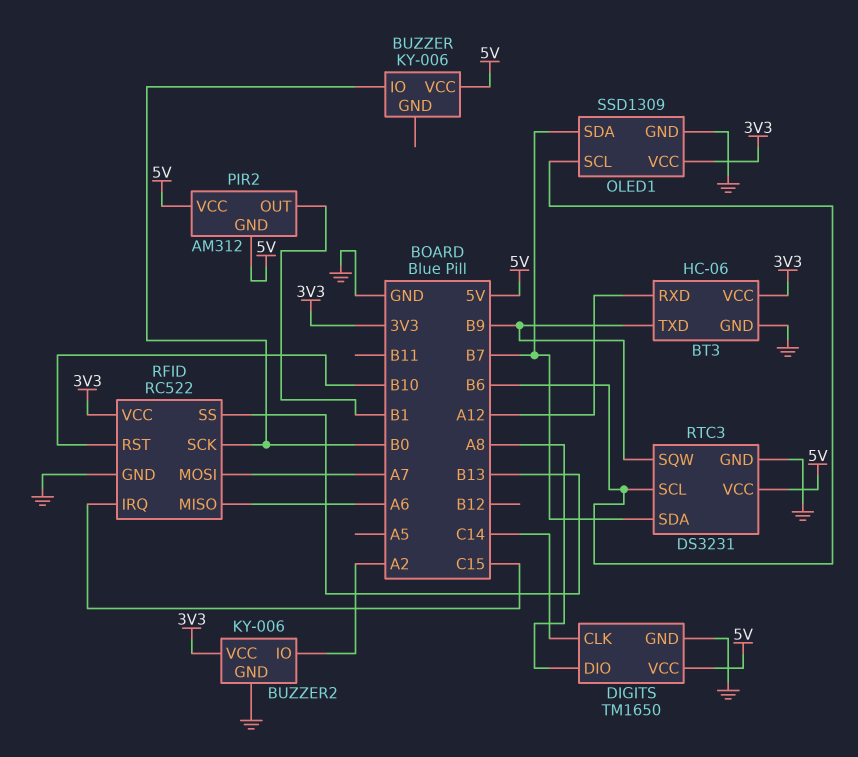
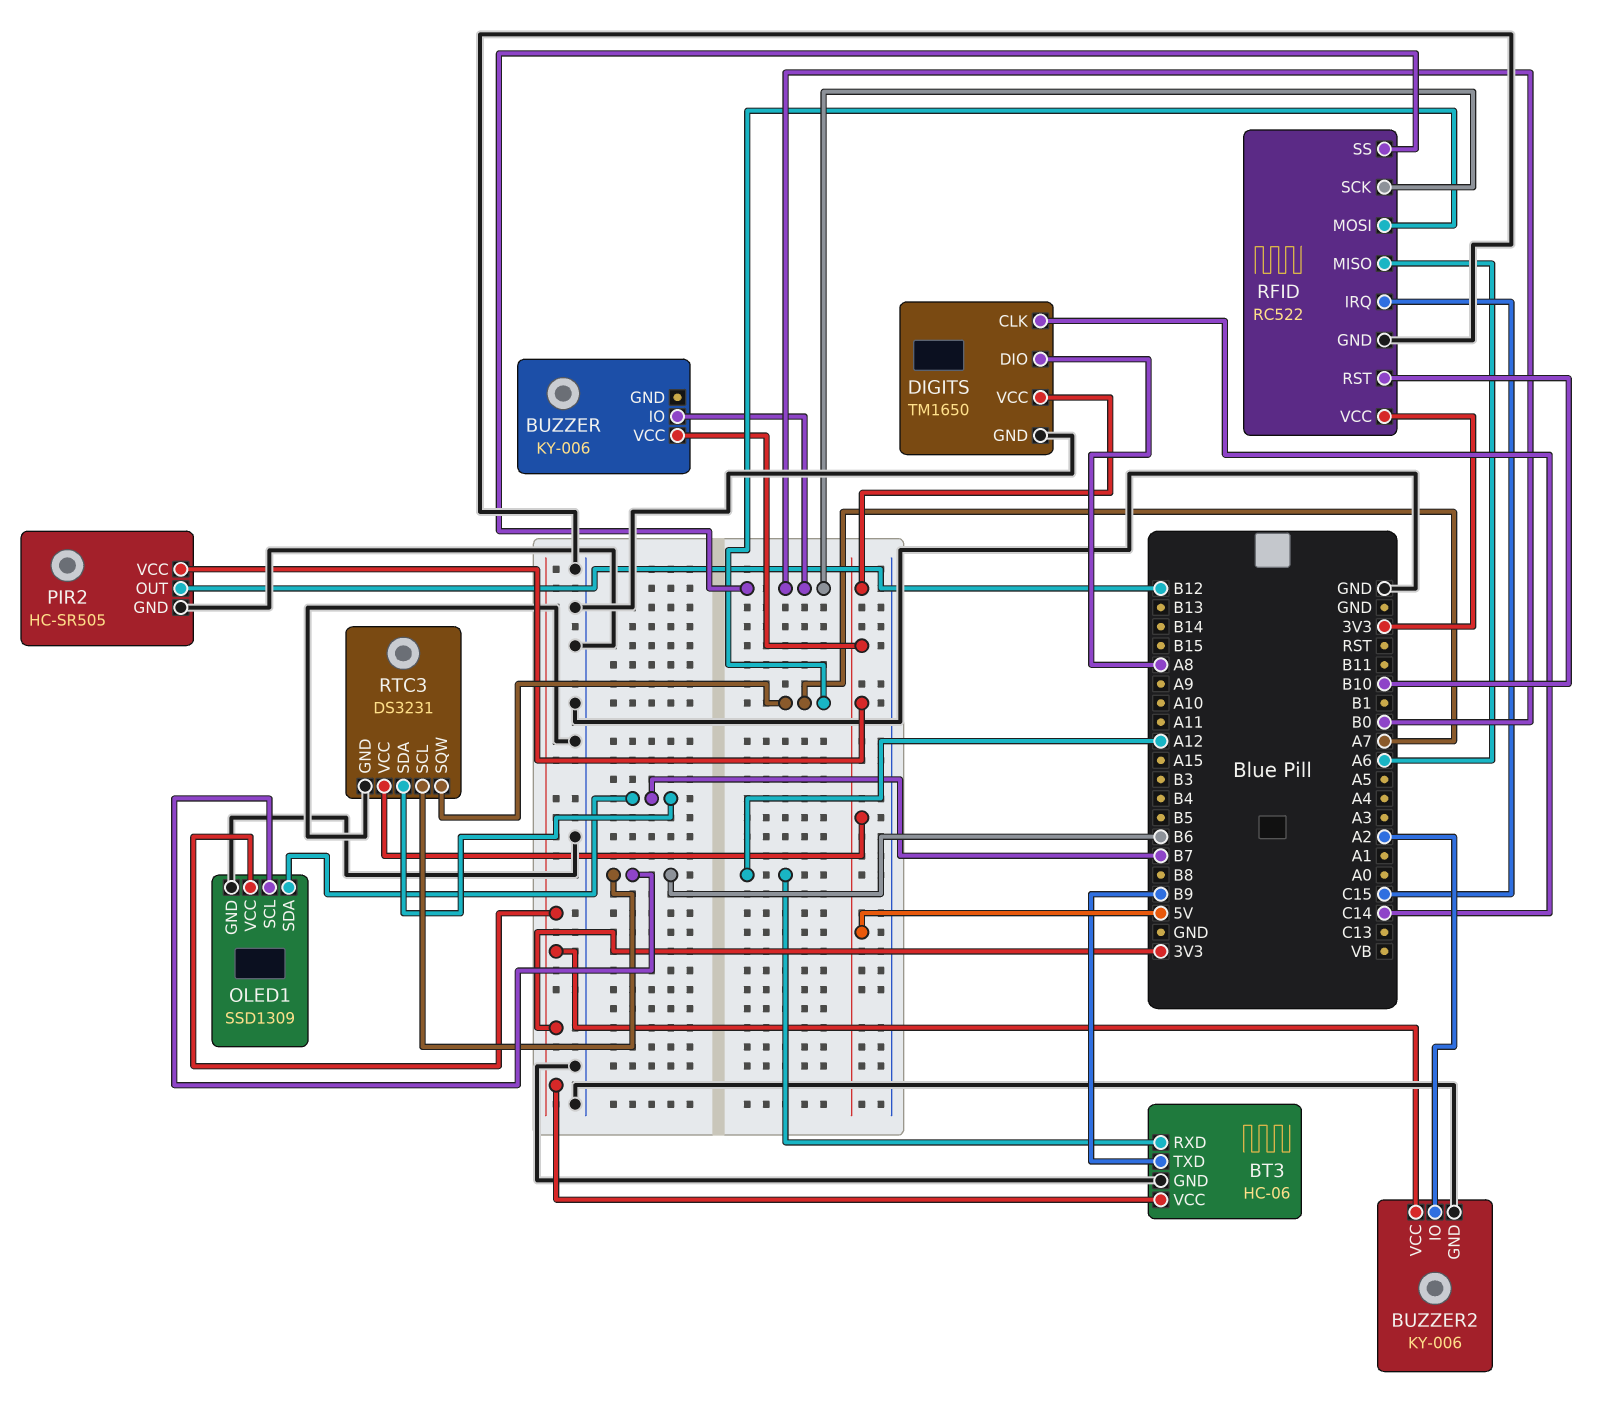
PIR2: AM312 -> HC-SR505
PIR2 pin GND: 5V -> GND
PIR2 pin OUT: B1 -> B12
RFID pin SS: B13 -> B0
RTC3 pin SQW: B9 -> A7

